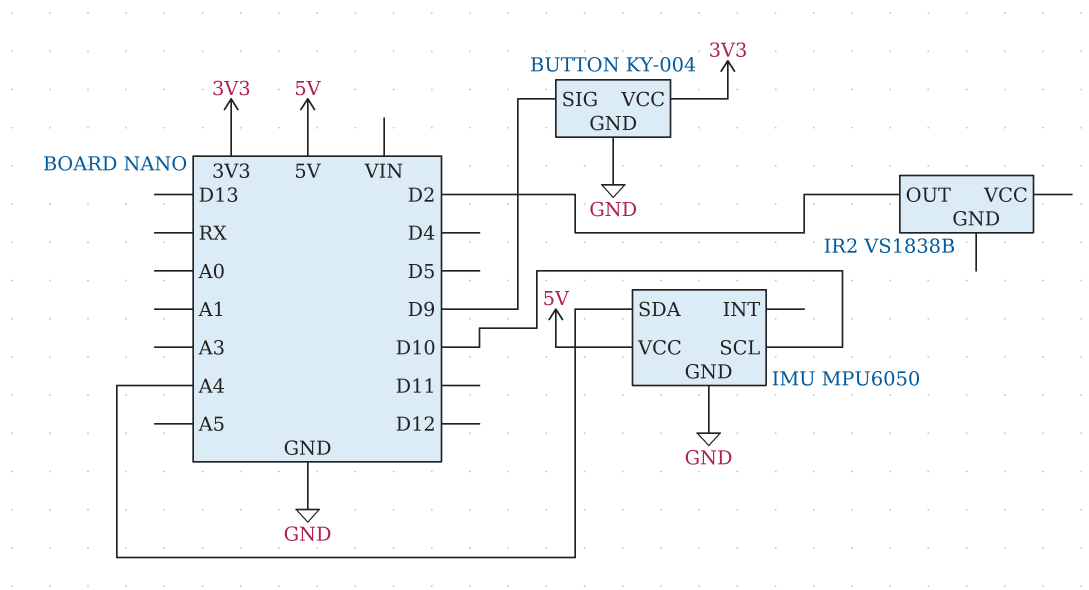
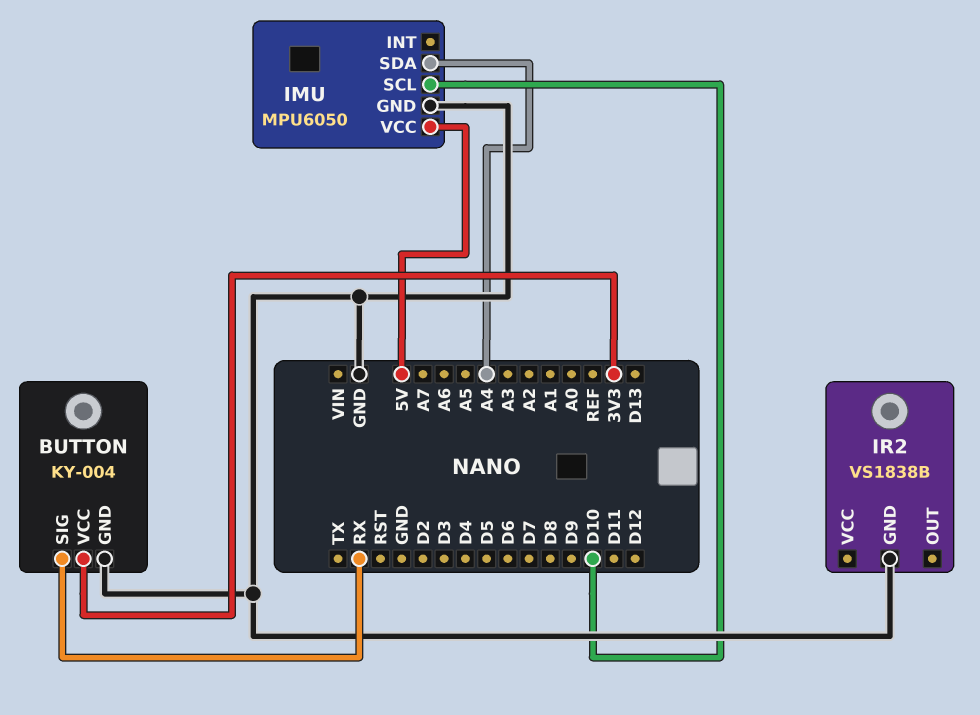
BUTTON pin SIG: D9 -> RX
IR2 pin GND: none -> GND
IR2 pin OUT: D2 -> none

